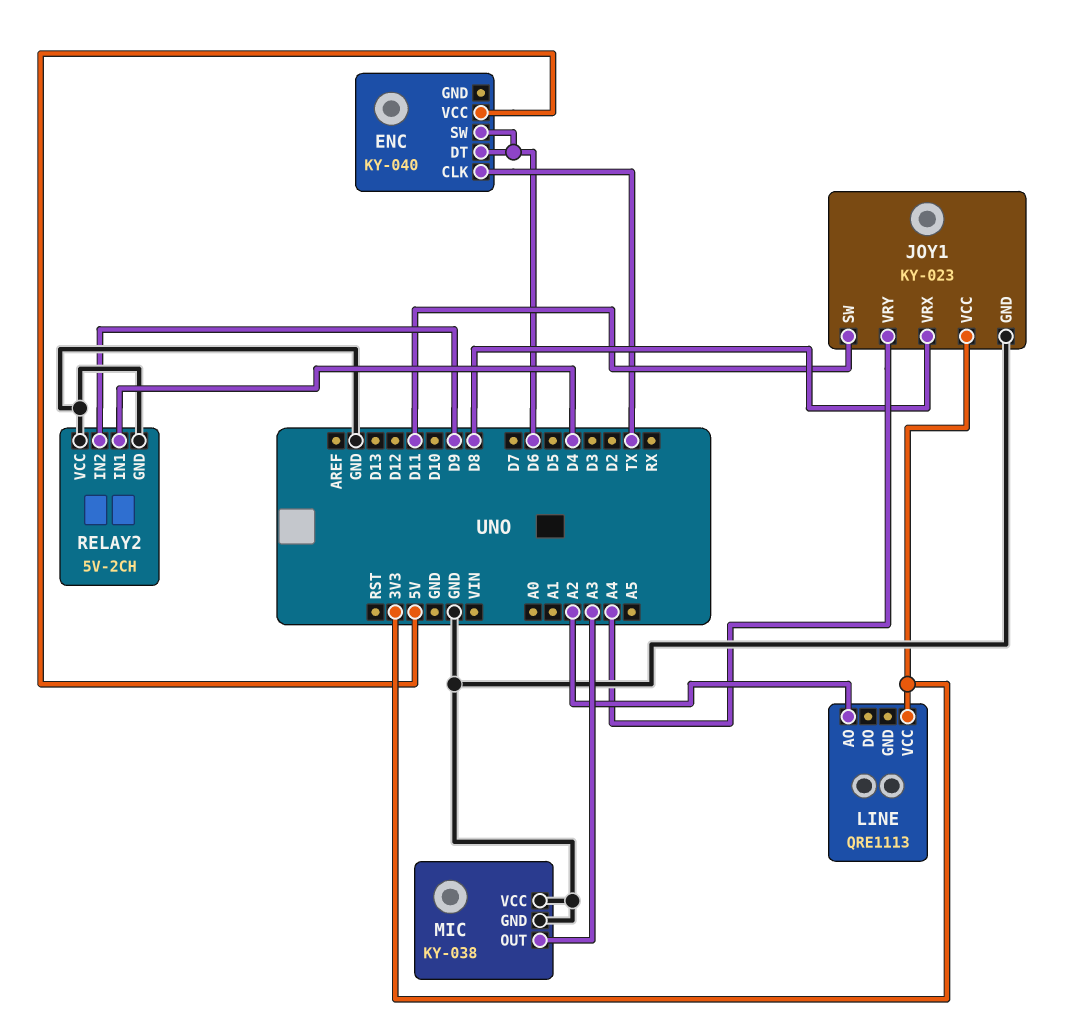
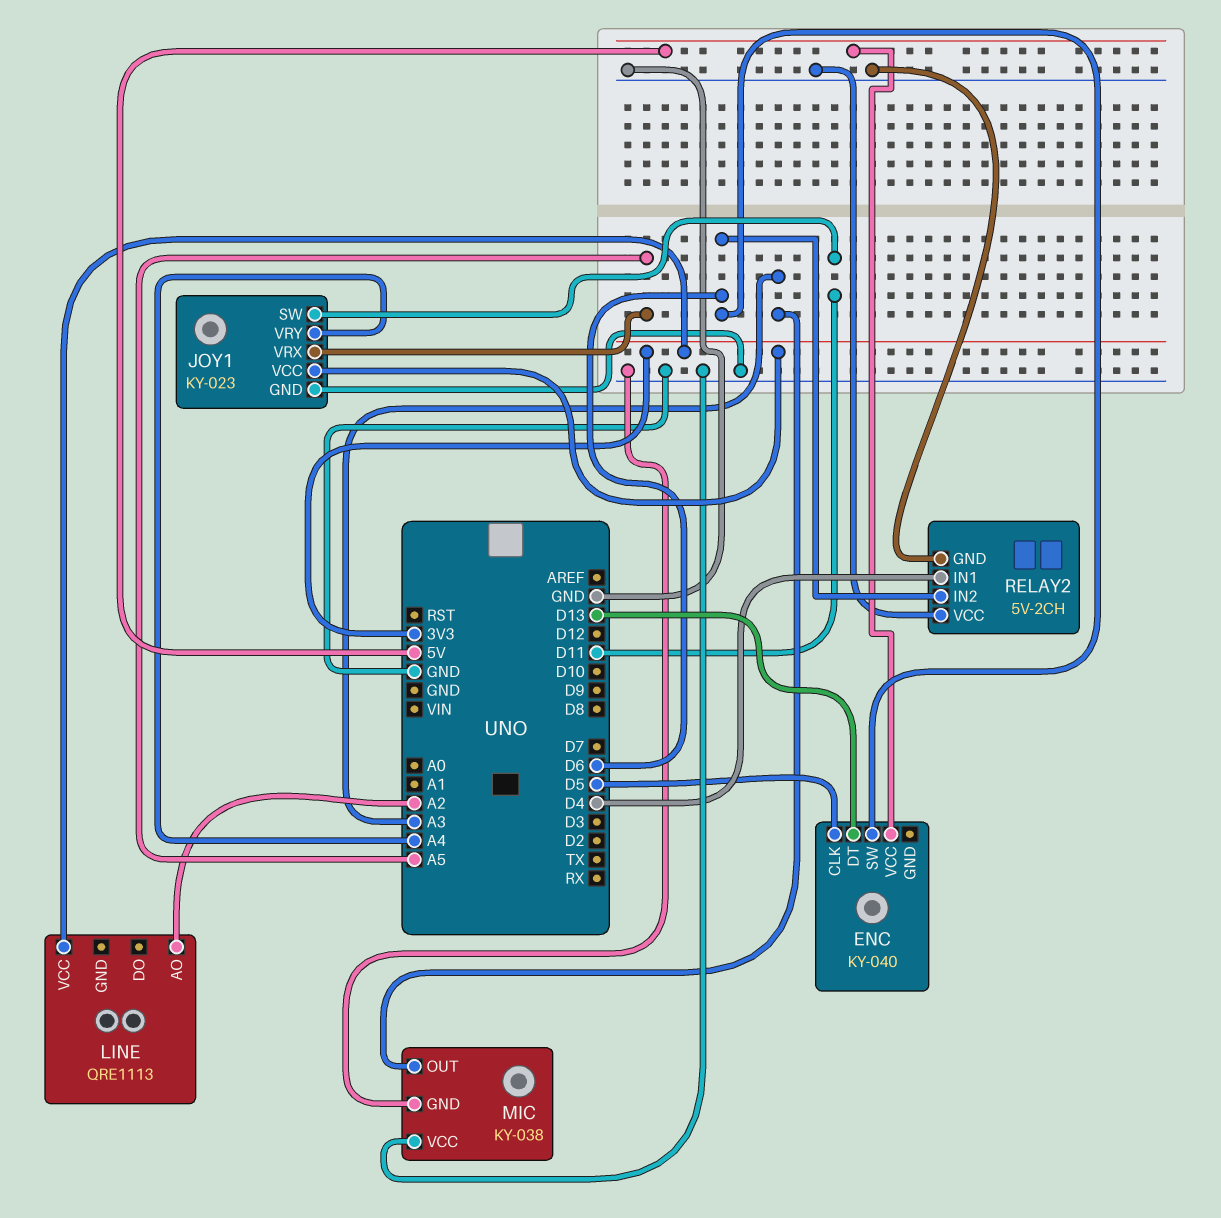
ENC pin CLK: TX -> D5
ENC pin DT: D6 -> D13
JOY1 pin VRX: D8 -> A5
RELAY2 pin IN2: D9 -> D6

